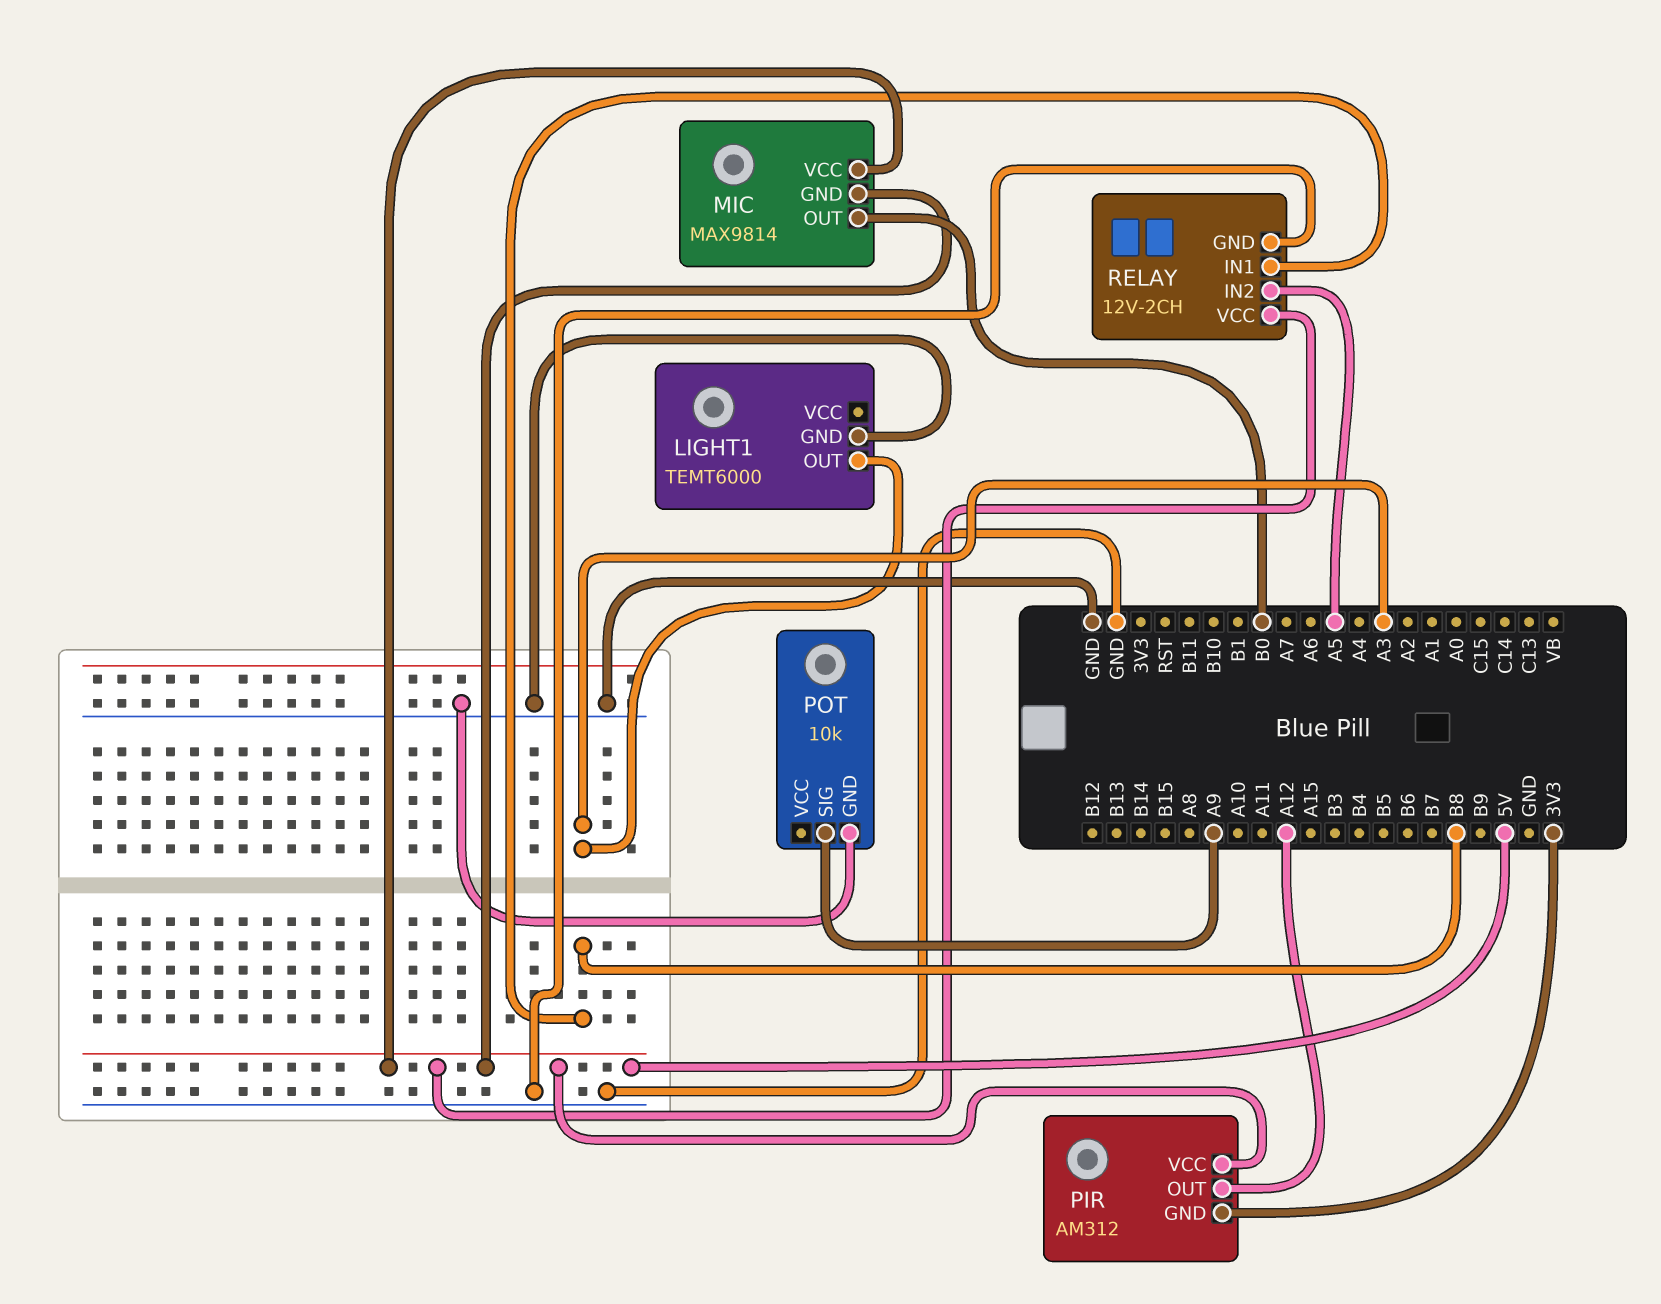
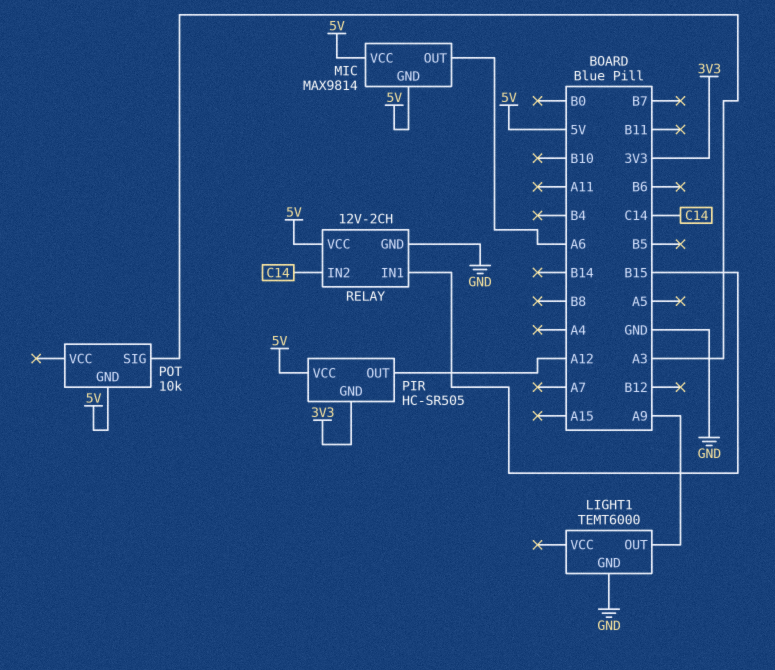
LIGHT1 pin OUT: A3 -> A9
MIC pin OUT: B0 -> A6
PIR: AM312 -> HC-SR505
POT pin GND: GND -> 5V
POT pin SIG: A9 -> A3
RELAY pin IN1: B8 -> B15
RELAY pin IN2: A5 -> C14

